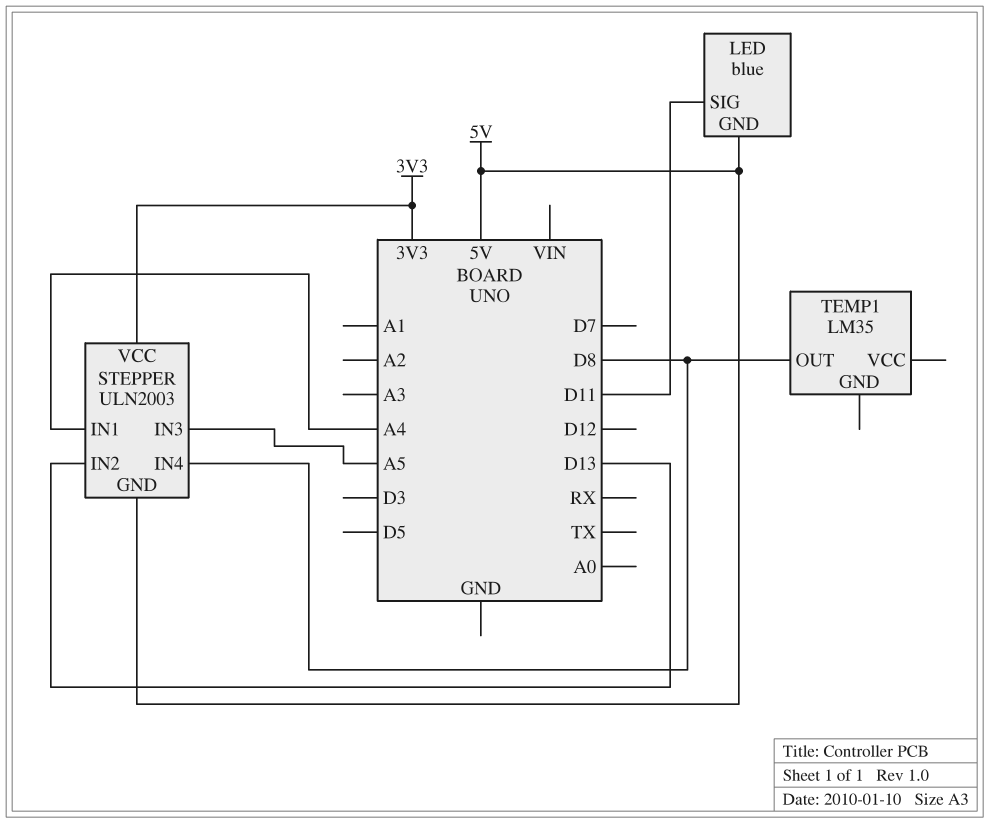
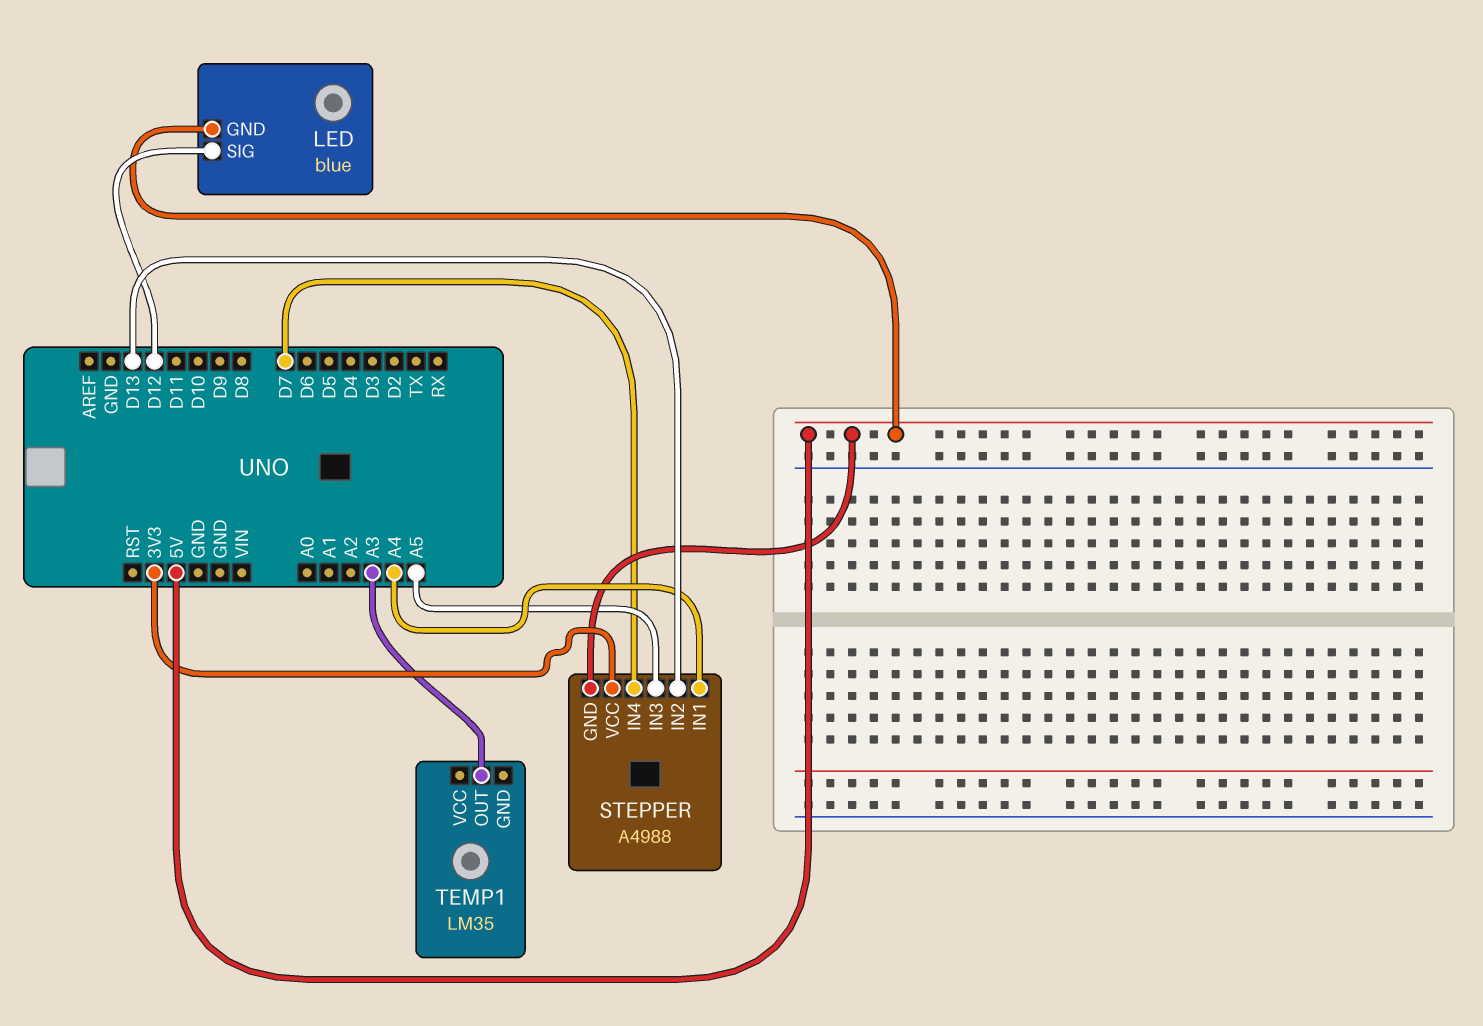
LED pin SIG: D11 -> D12
STEPPER: ULN2003 -> A4988
STEPPER pin IN4: D8 -> D7
TEMP1 pin OUT: D8 -> A3

